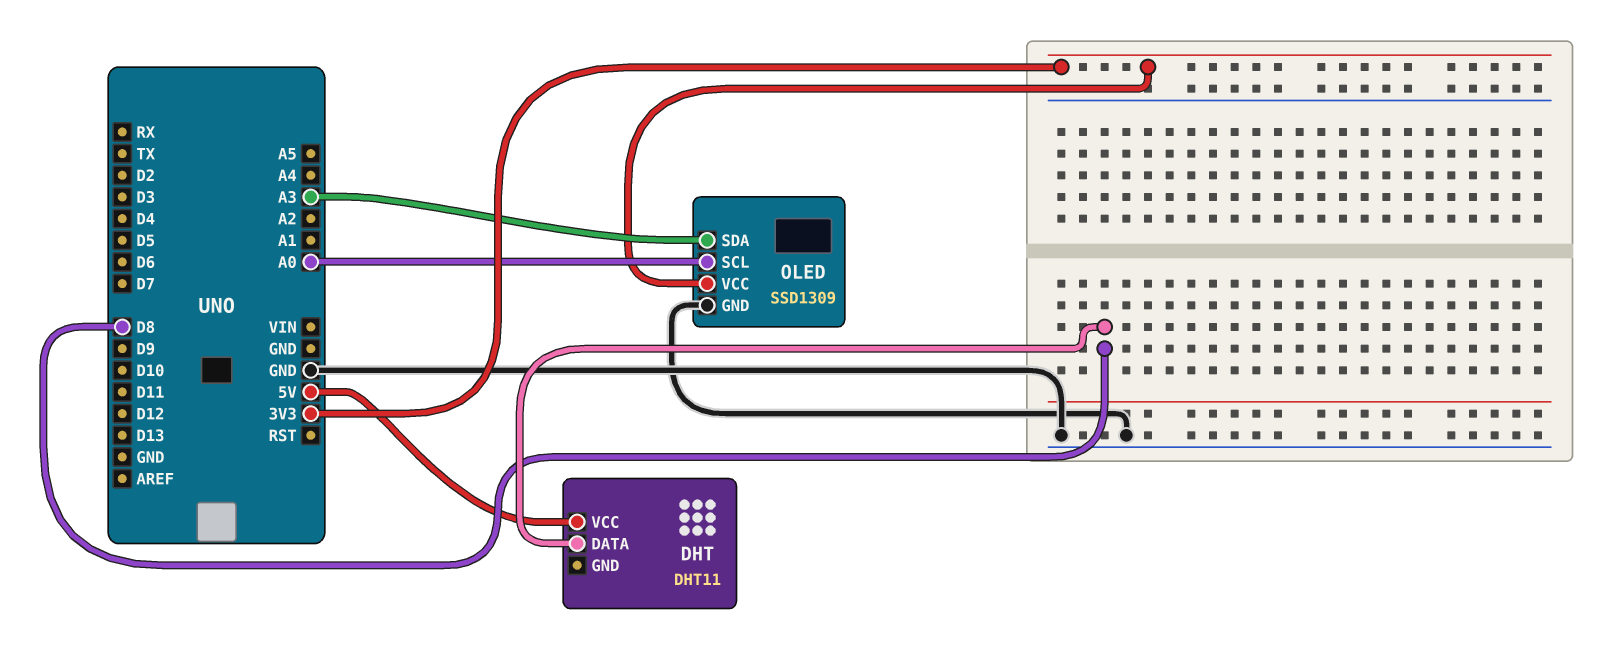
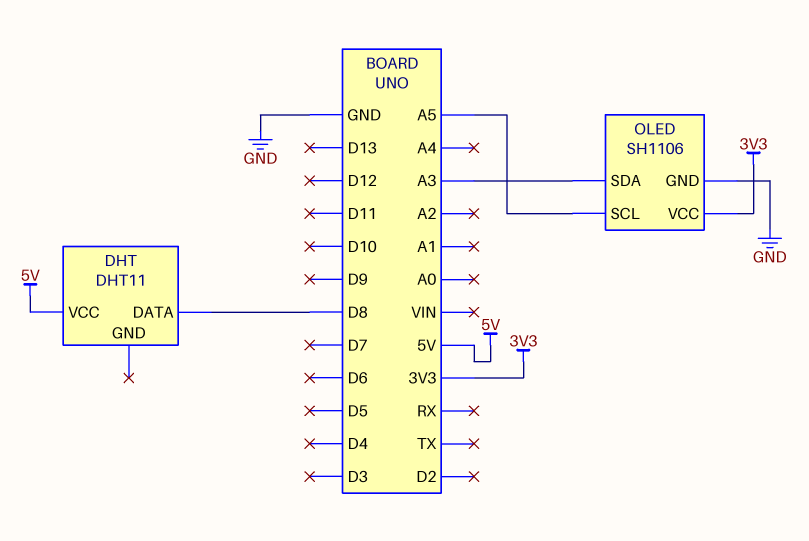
OLED: SSD1309 -> SH1106
OLED pin SCL: A0 -> A5

